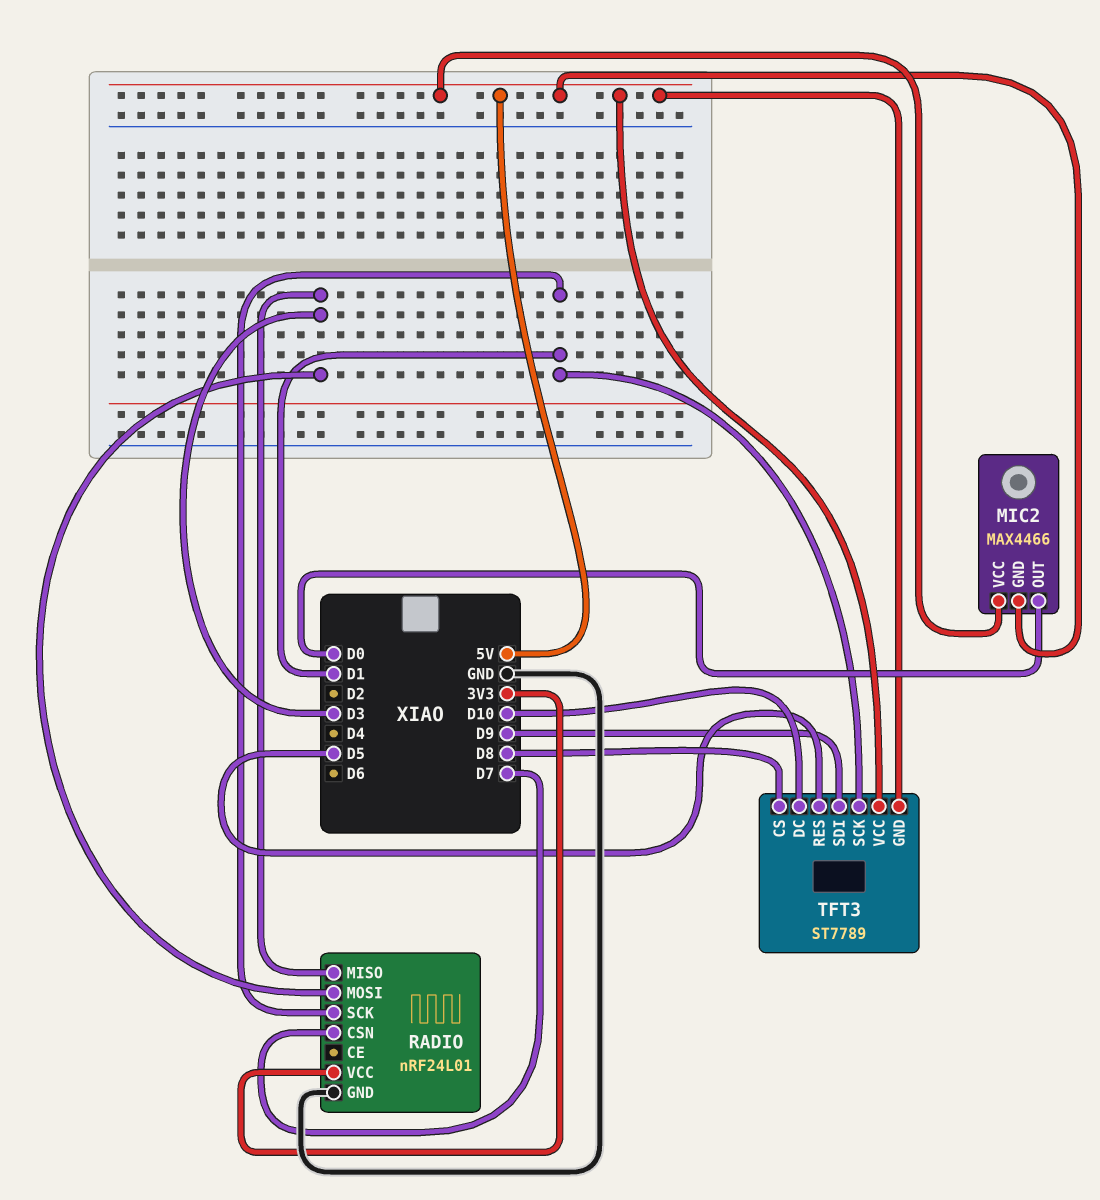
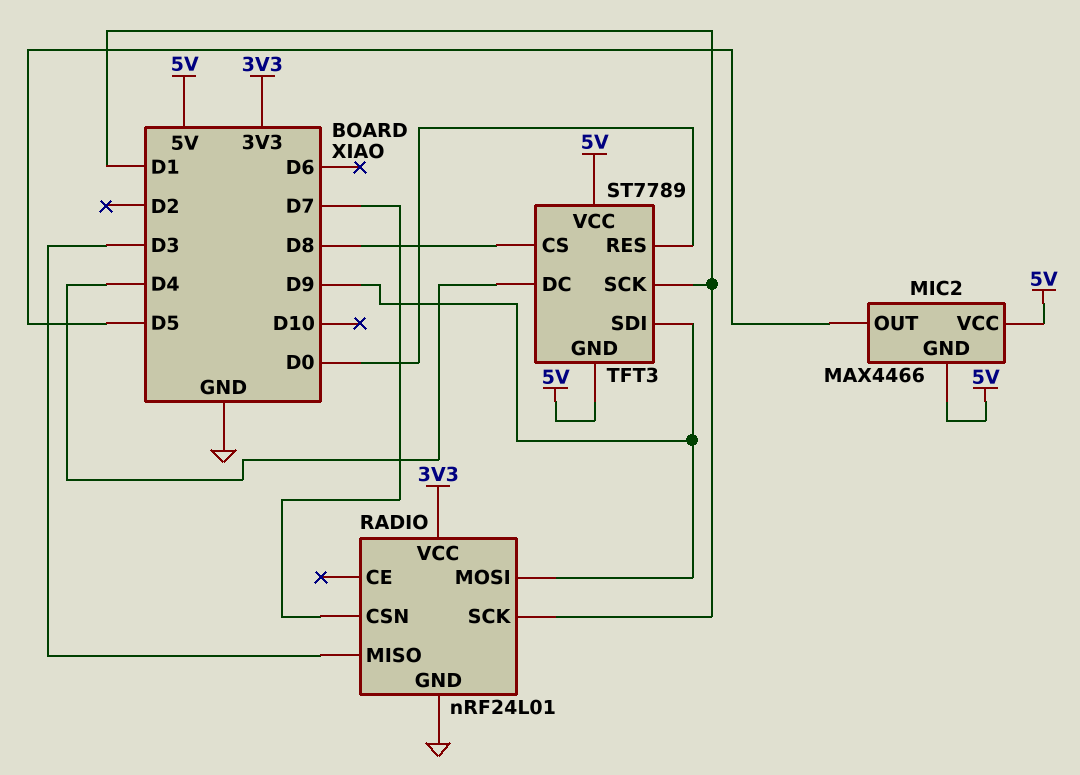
MIC2 pin OUT: D0 -> D5
RADIO pin MOSI: D3 -> D9
TFT3 pin DC: D10 -> D4
TFT3 pin RES: D5 -> D0

